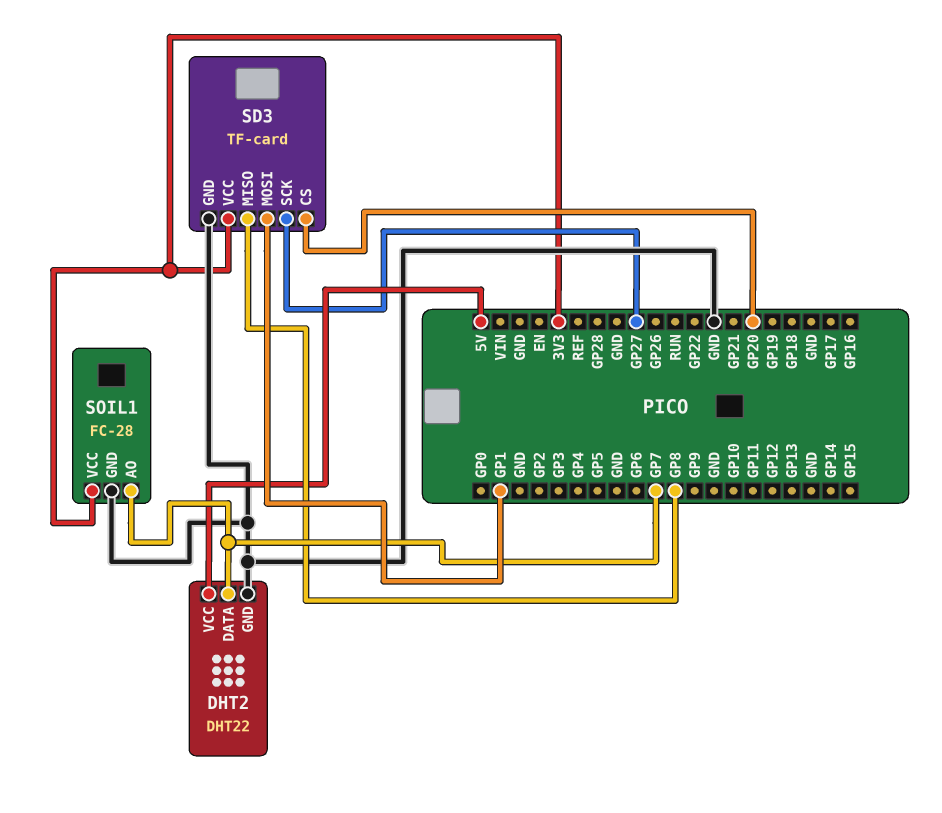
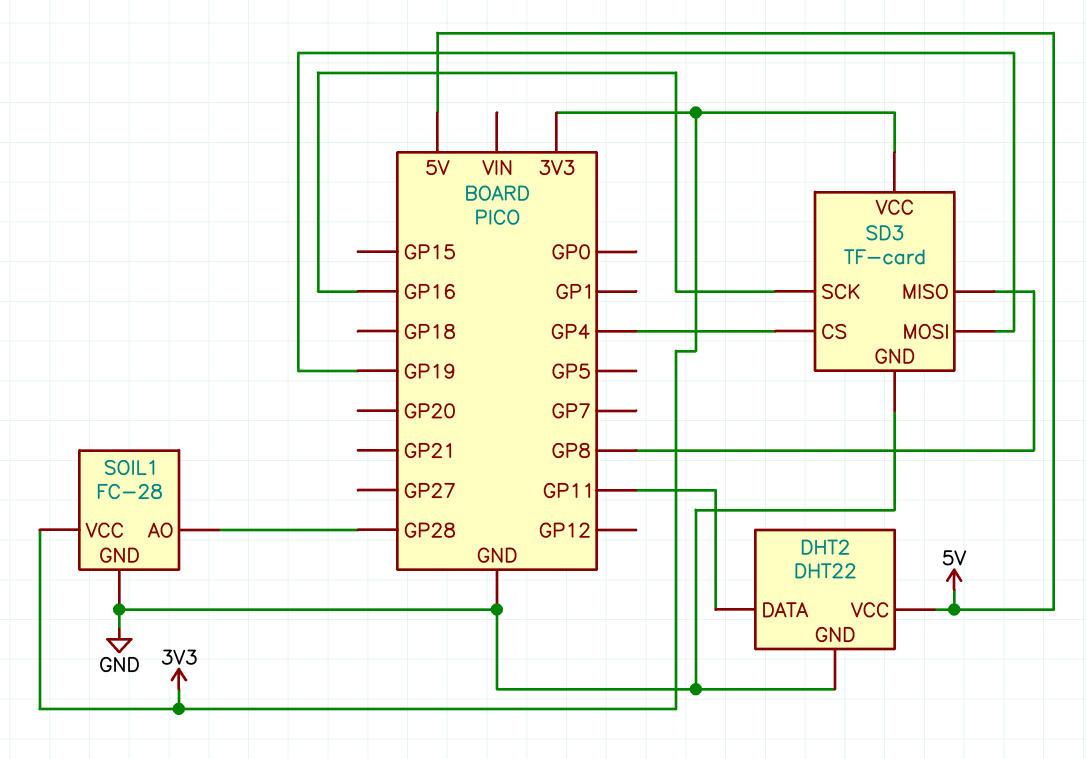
DHT2 pin DATA: GP7 -> GP11
SD3 pin CS: GP20 -> GP4
SD3 pin MOSI: GP1 -> GP19
SD3 pin SCK: GP27 -> GP16
SOIL1 pin AO: GP7 -> GP28

